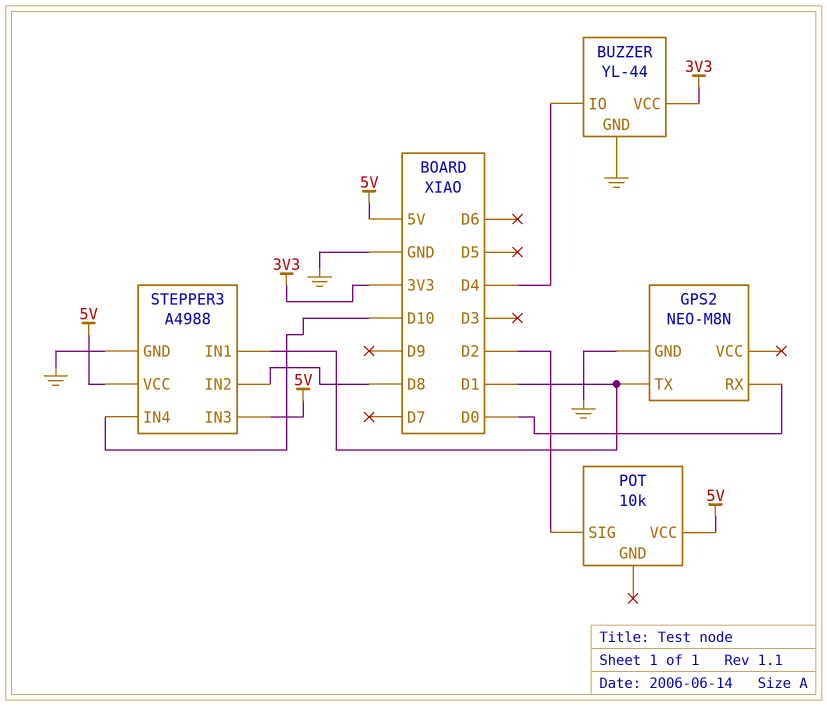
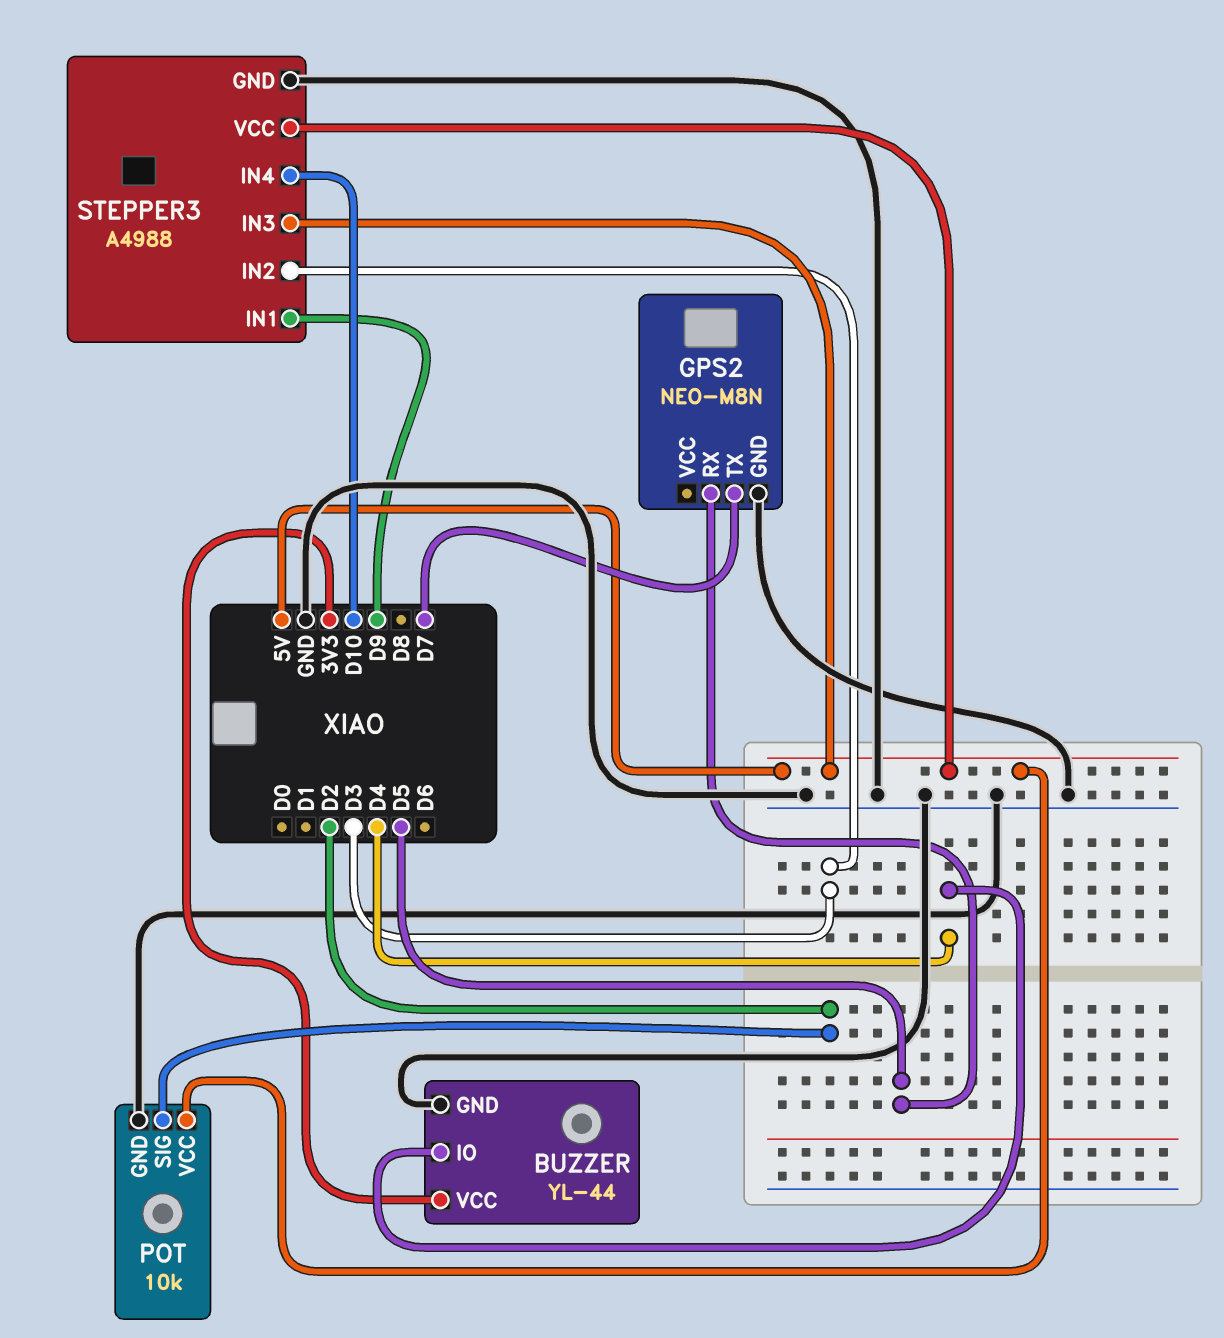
GPS2 pin RX: D0 -> D5
GPS2 pin TX: D1 -> D7
POT pin GND: none -> GND
STEPPER3 pin IN1: D1 -> D9
STEPPER3 pin IN2: D8 -> D3

